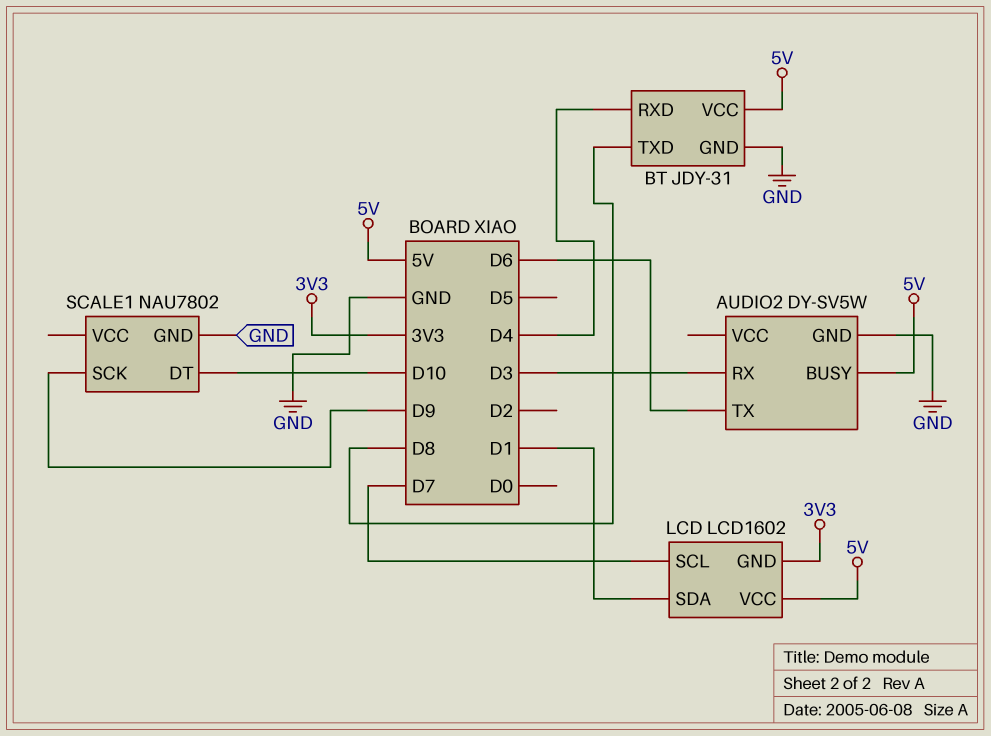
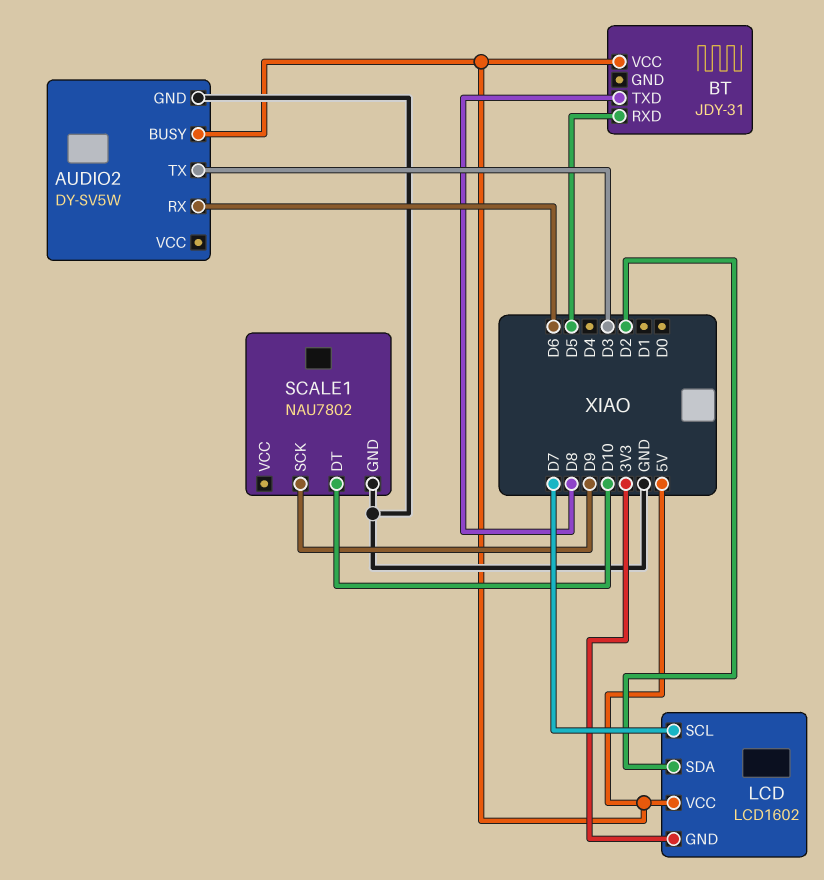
AUDIO2 pin RX: D3 -> D6
AUDIO2 pin TX: D6 -> D3
BT pin GND: GND -> none
BT pin RXD: D4 -> D5
LCD pin SDA: D1 -> D2

